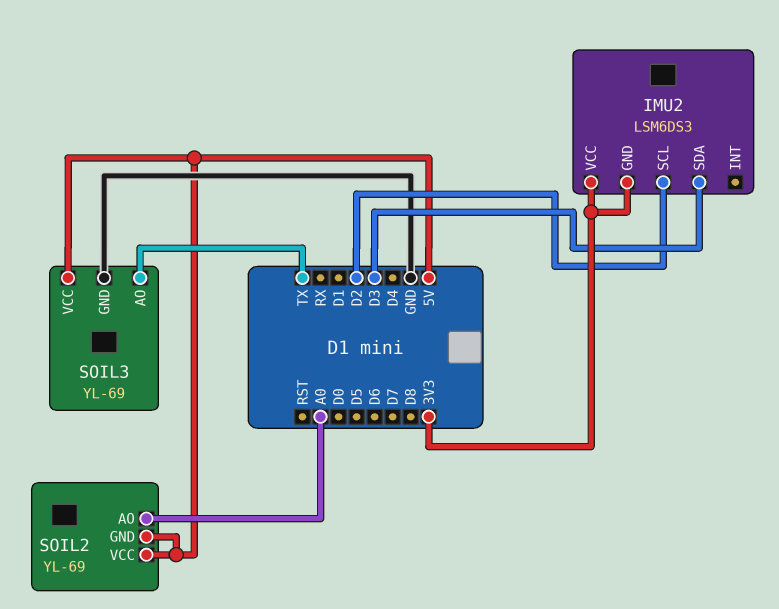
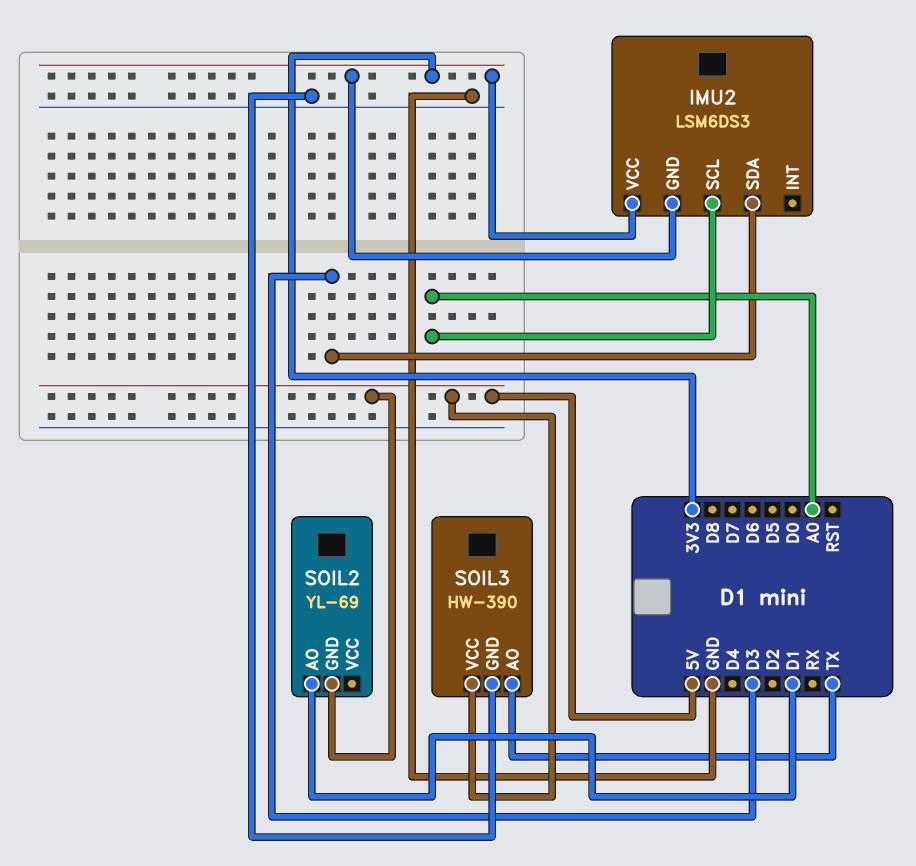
IMU2 pin SCL: D2 -> A0
SOIL2 pin AO: A0 -> D1
SOIL2 pin VCC: 5V -> none
SOIL3: YL-69 -> HW-390

